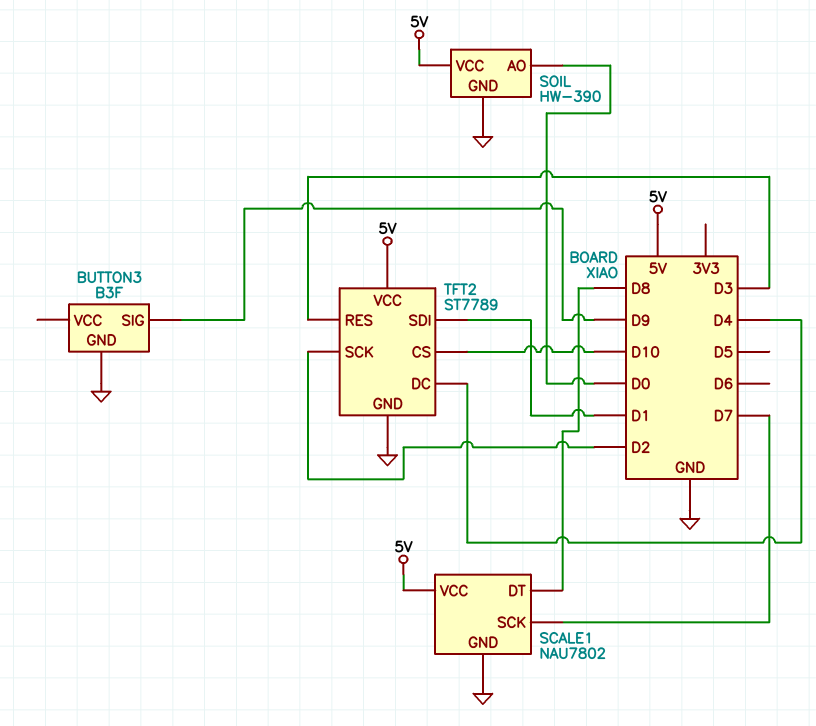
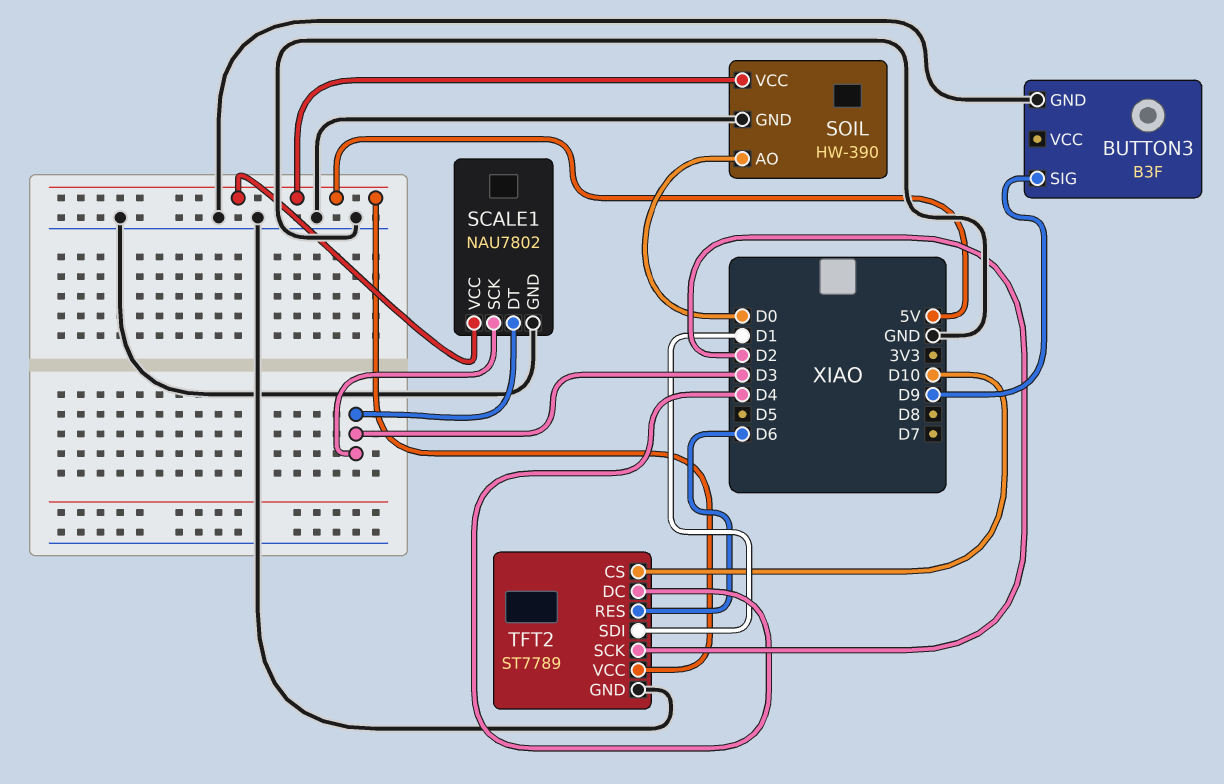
SCALE1 pin DT: D8 -> D3
SCALE1 pin SCK: D7 -> D3
TFT2 pin RES: D3 -> D6

